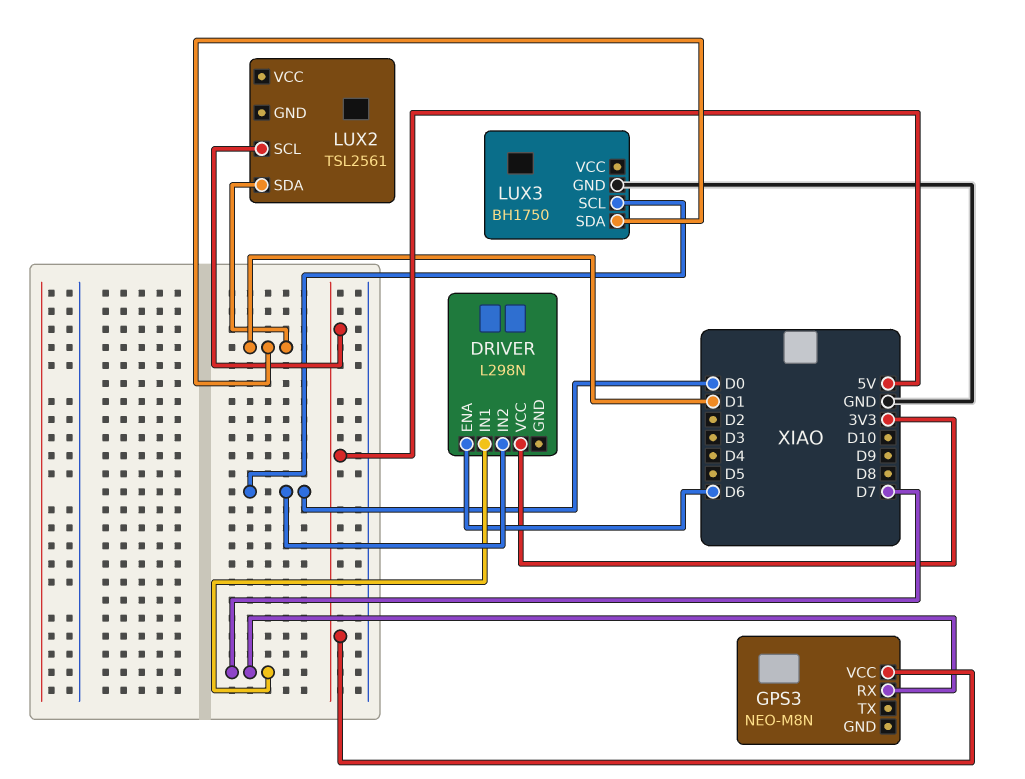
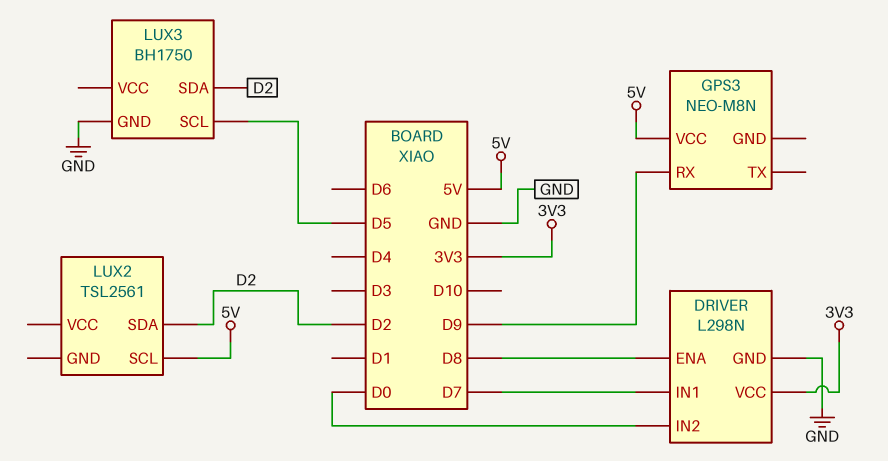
DRIVER pin ENA: D6 -> D8
DRIVER pin GND: none -> GND
GPS3 pin RX: D7 -> D9
LUX2 pin SDA: D1 -> D2
LUX3 pin SCL: D0 -> D5
LUX3 pin SDA: D1 -> D2

